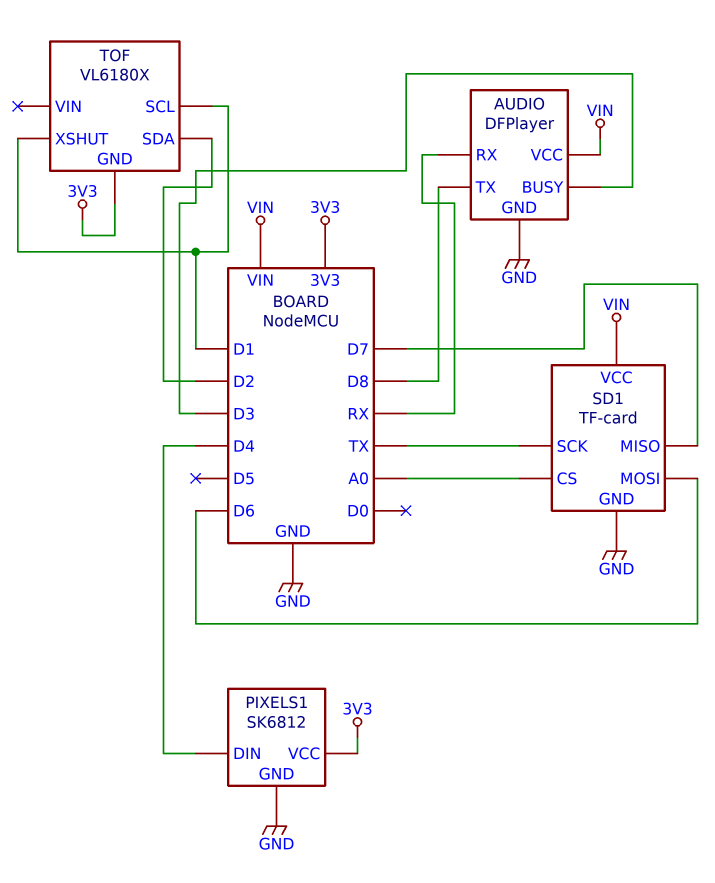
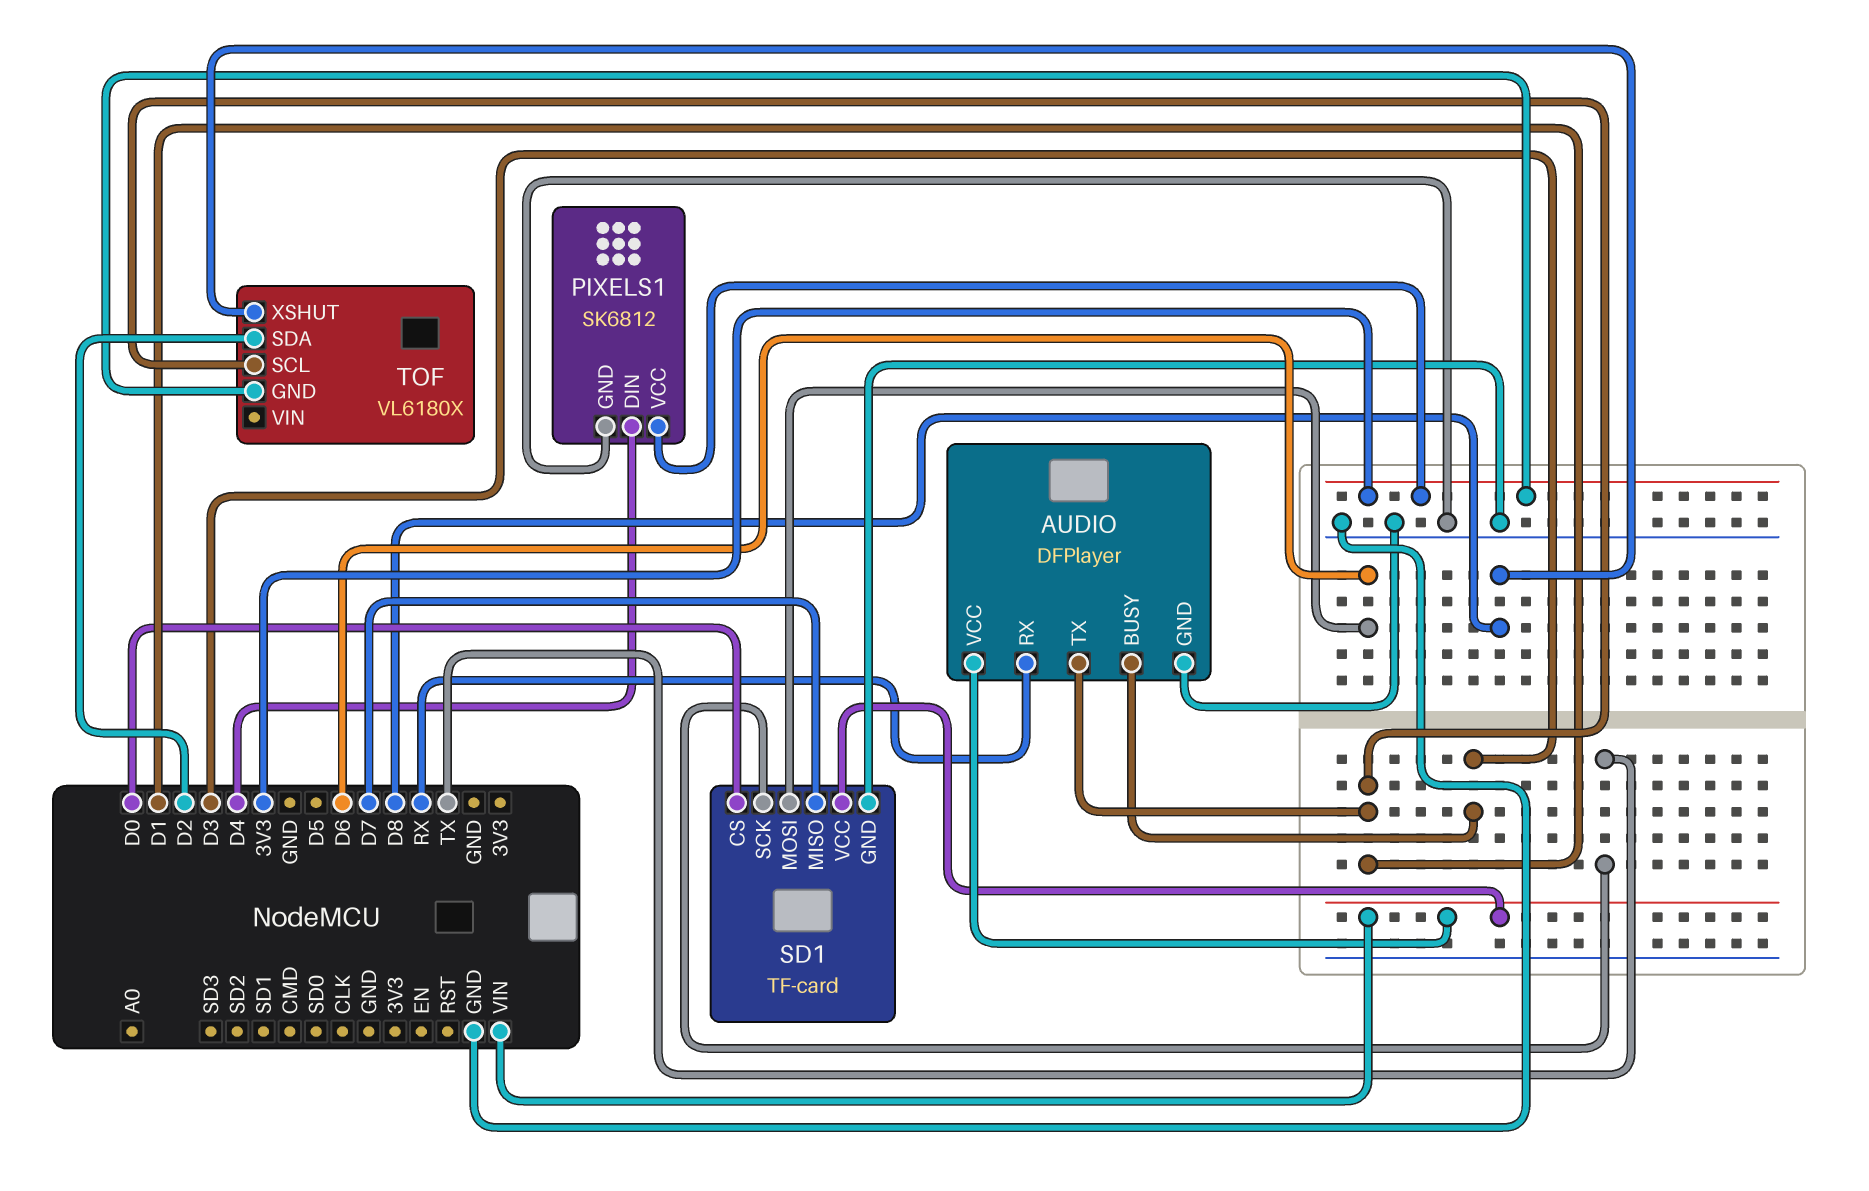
AUDIO pin TX: D8 -> D1
SD1 pin CS: A0 -> D0
TOF pin XSHUT: D1 -> D8

